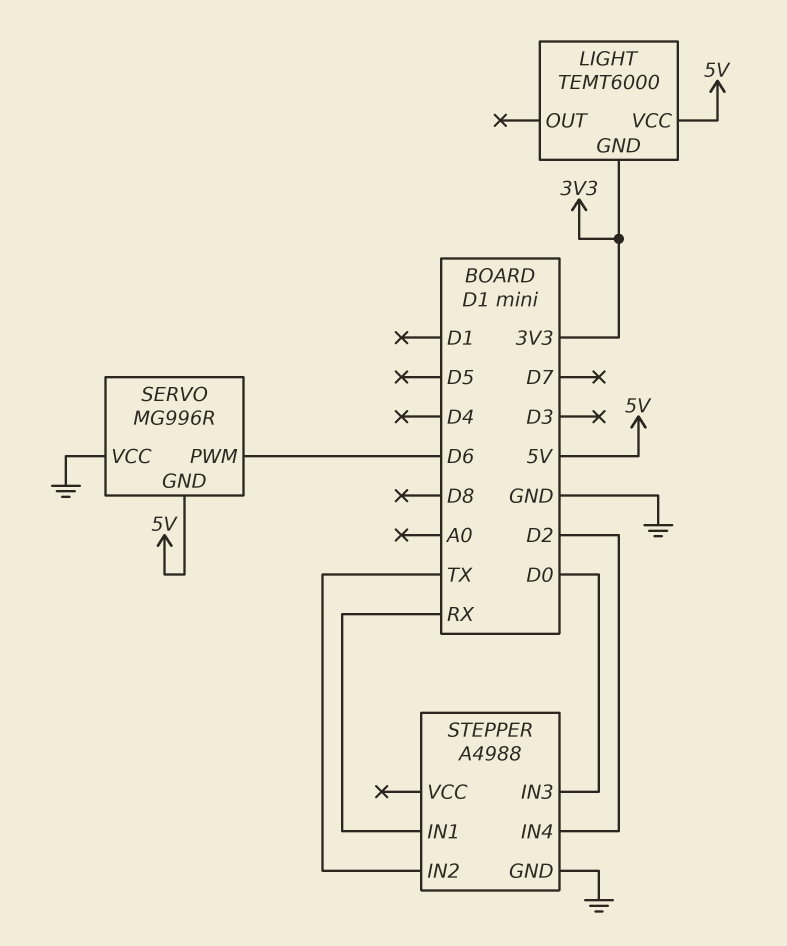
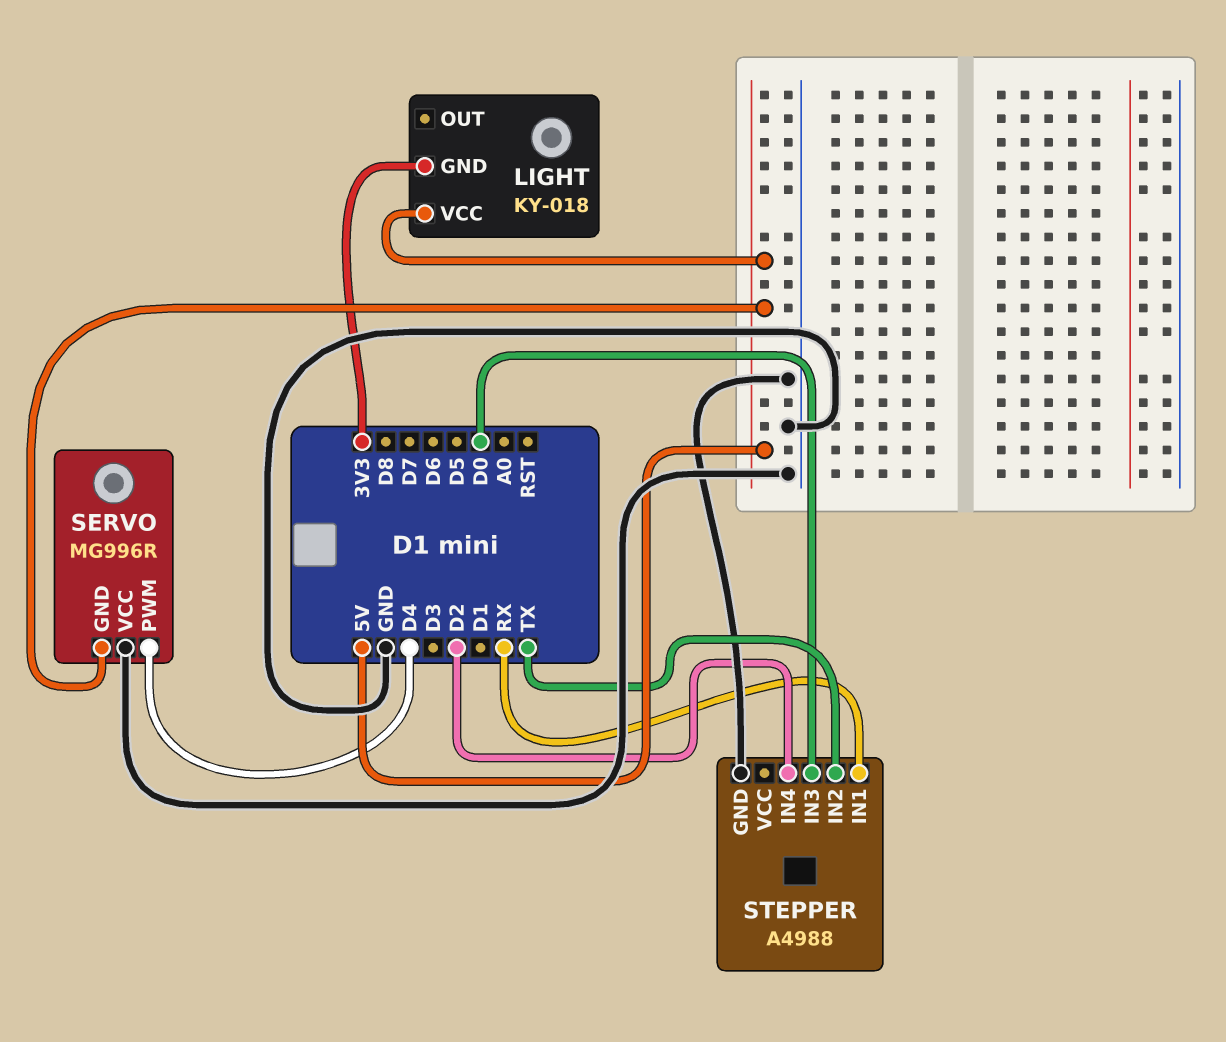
LIGHT: TEMT6000 -> KY-018
SERVO pin PWM: D6 -> D4

